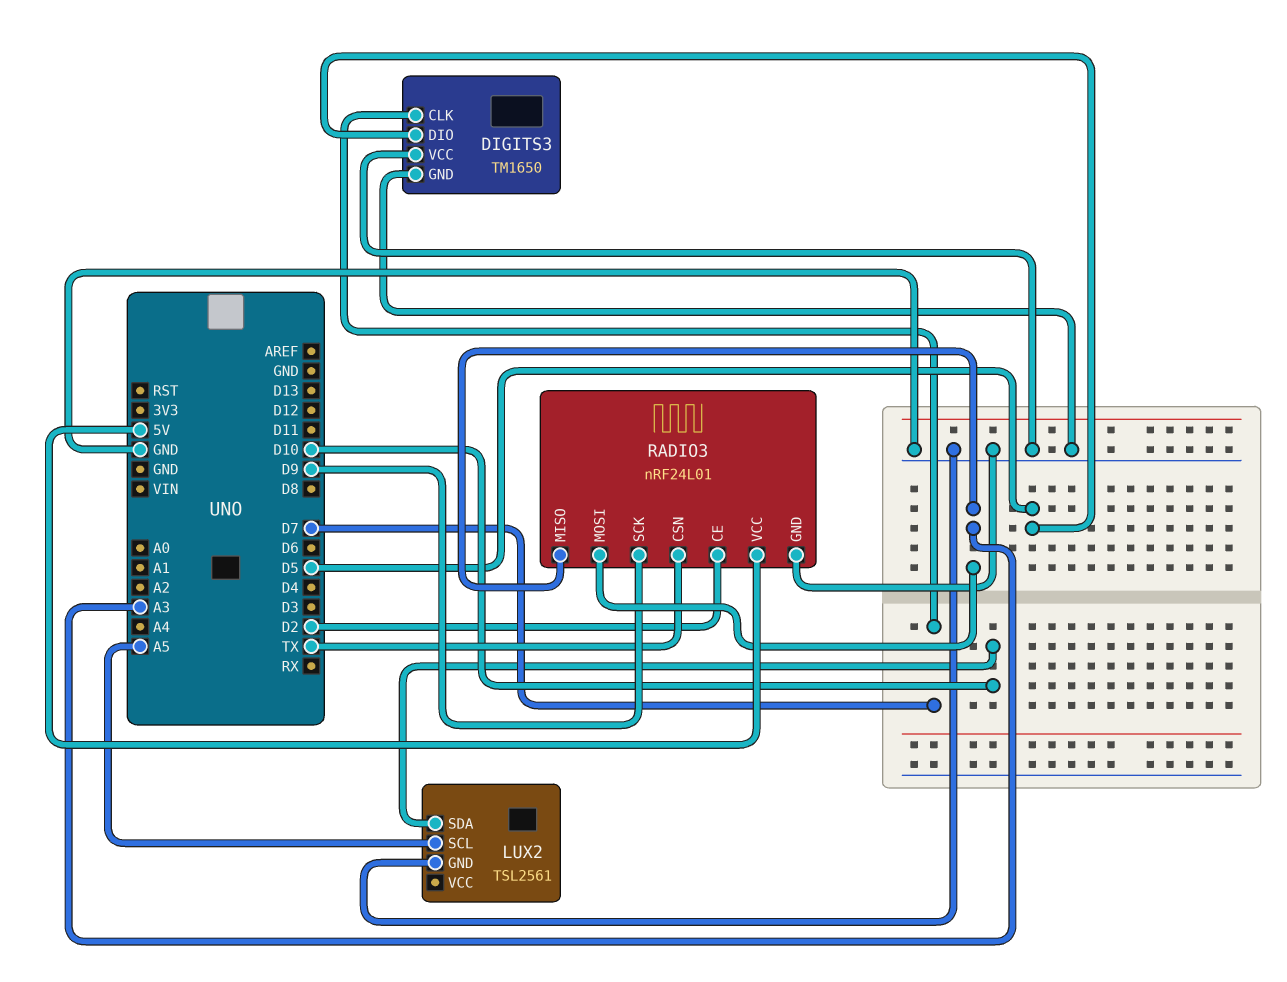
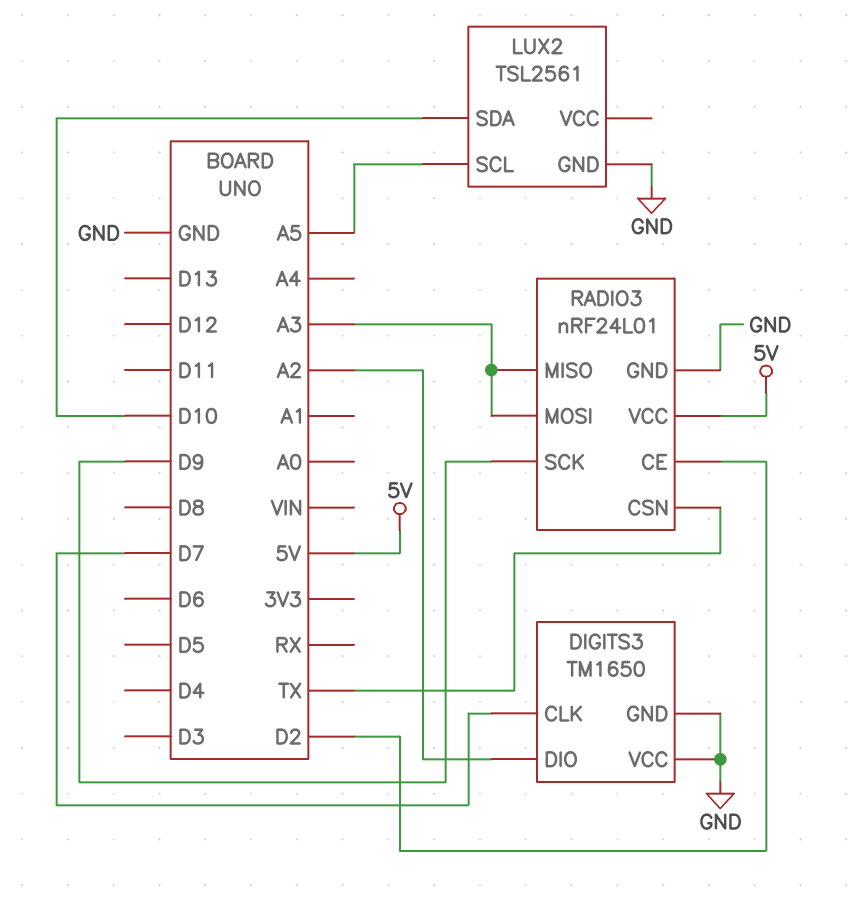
DIGITS3 pin DIO: D5 -> A2

